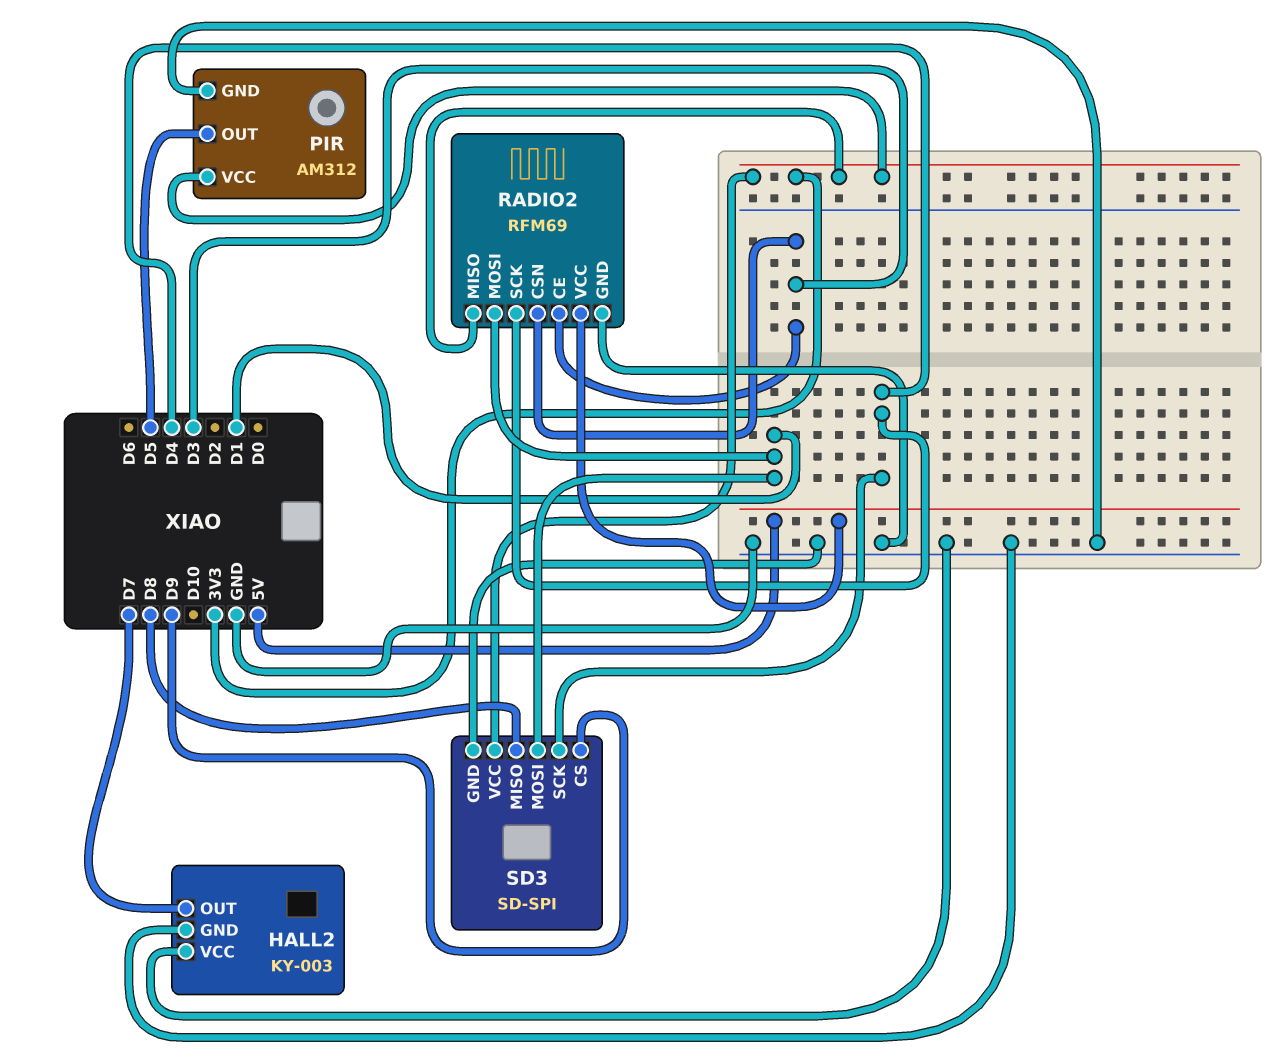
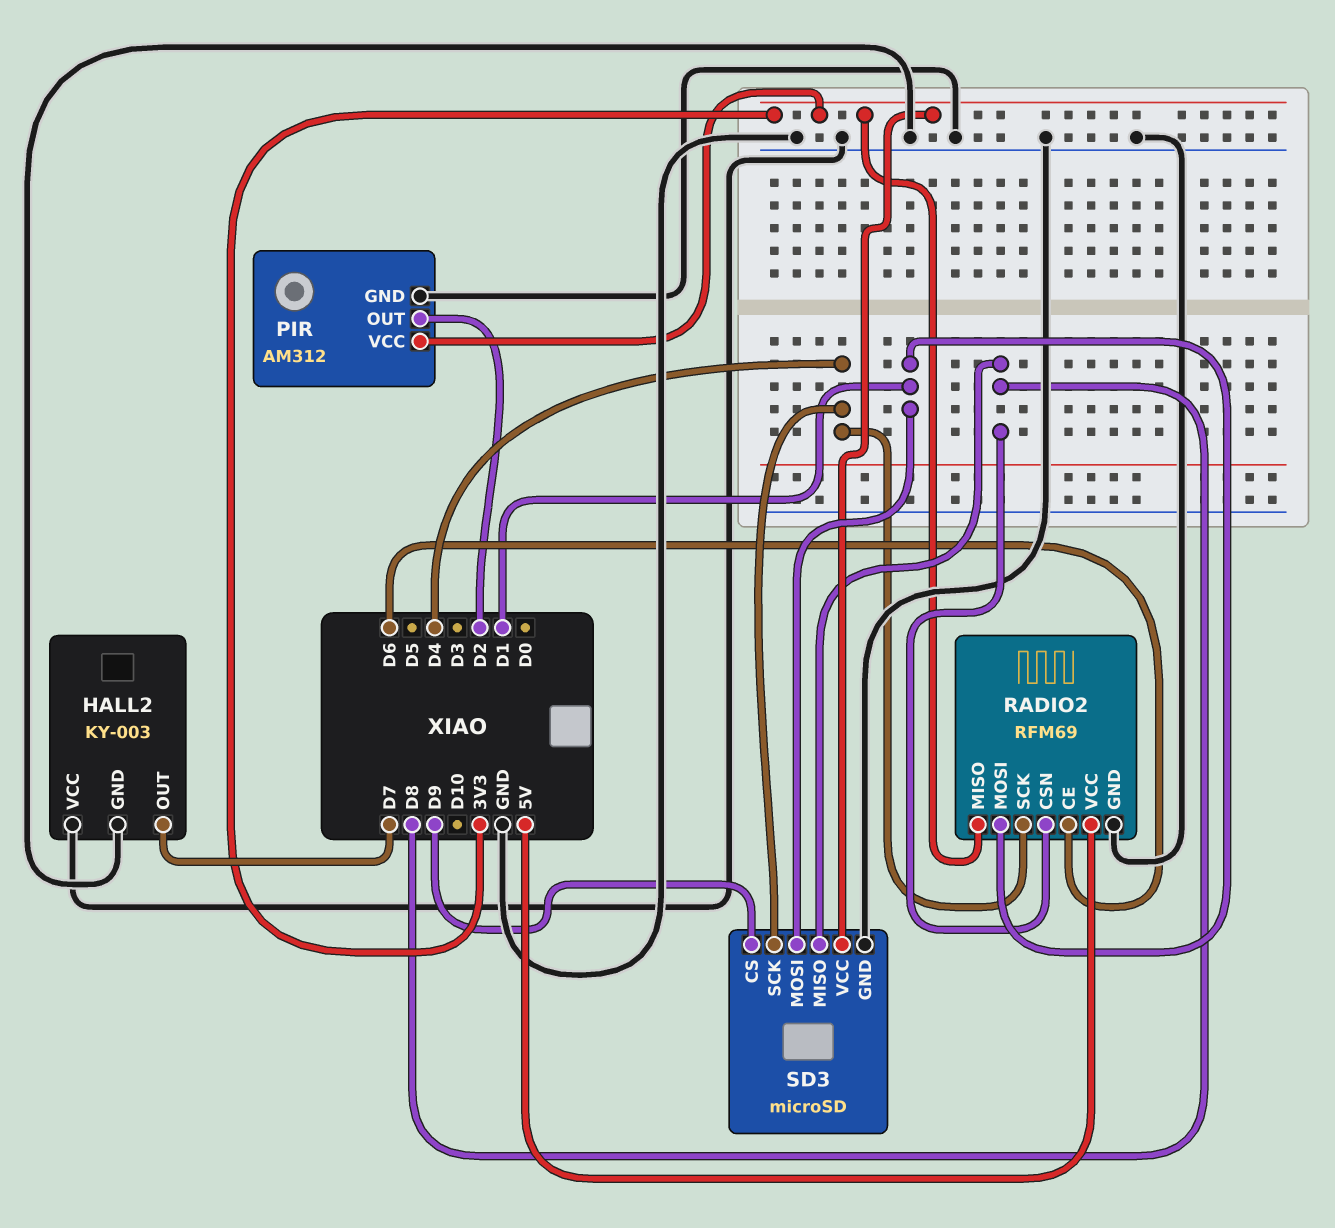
PIR pin OUT: D5 -> D2
RADIO2 pin CE: D3 -> D6
RADIO2 pin CSN: D3 -> D8
SD3: SD-SPI -> microSD

